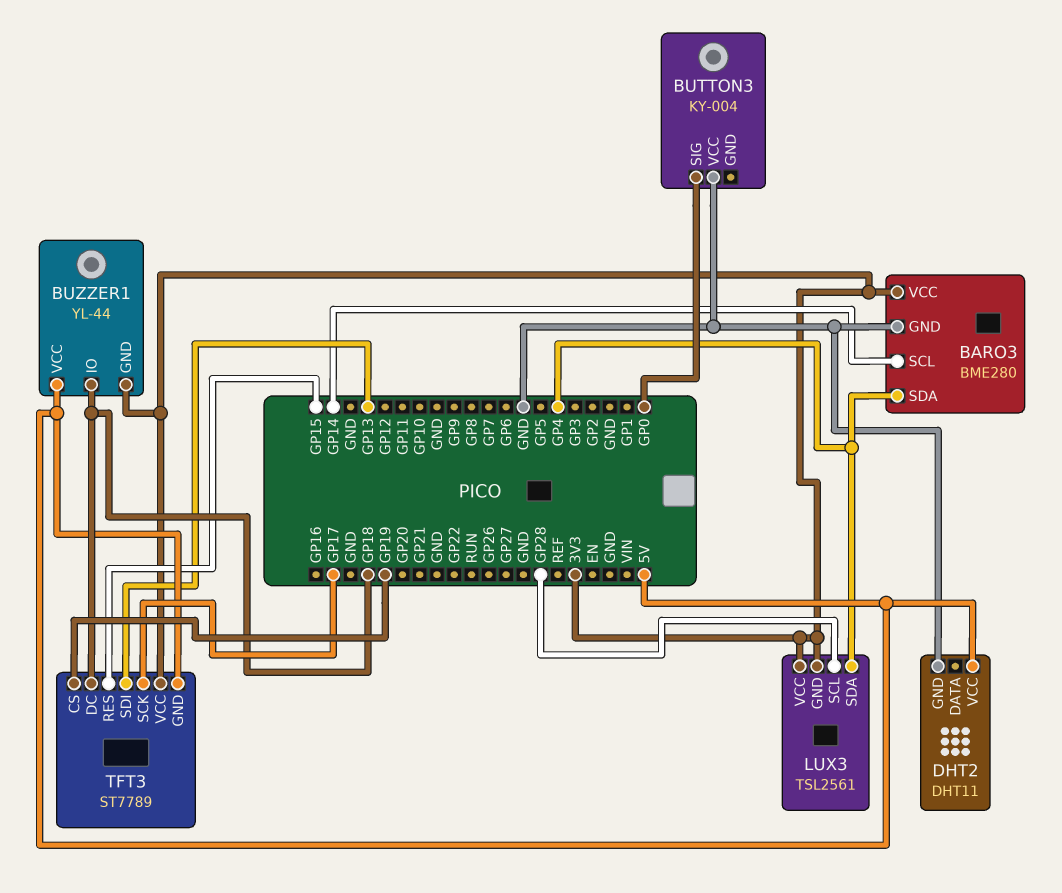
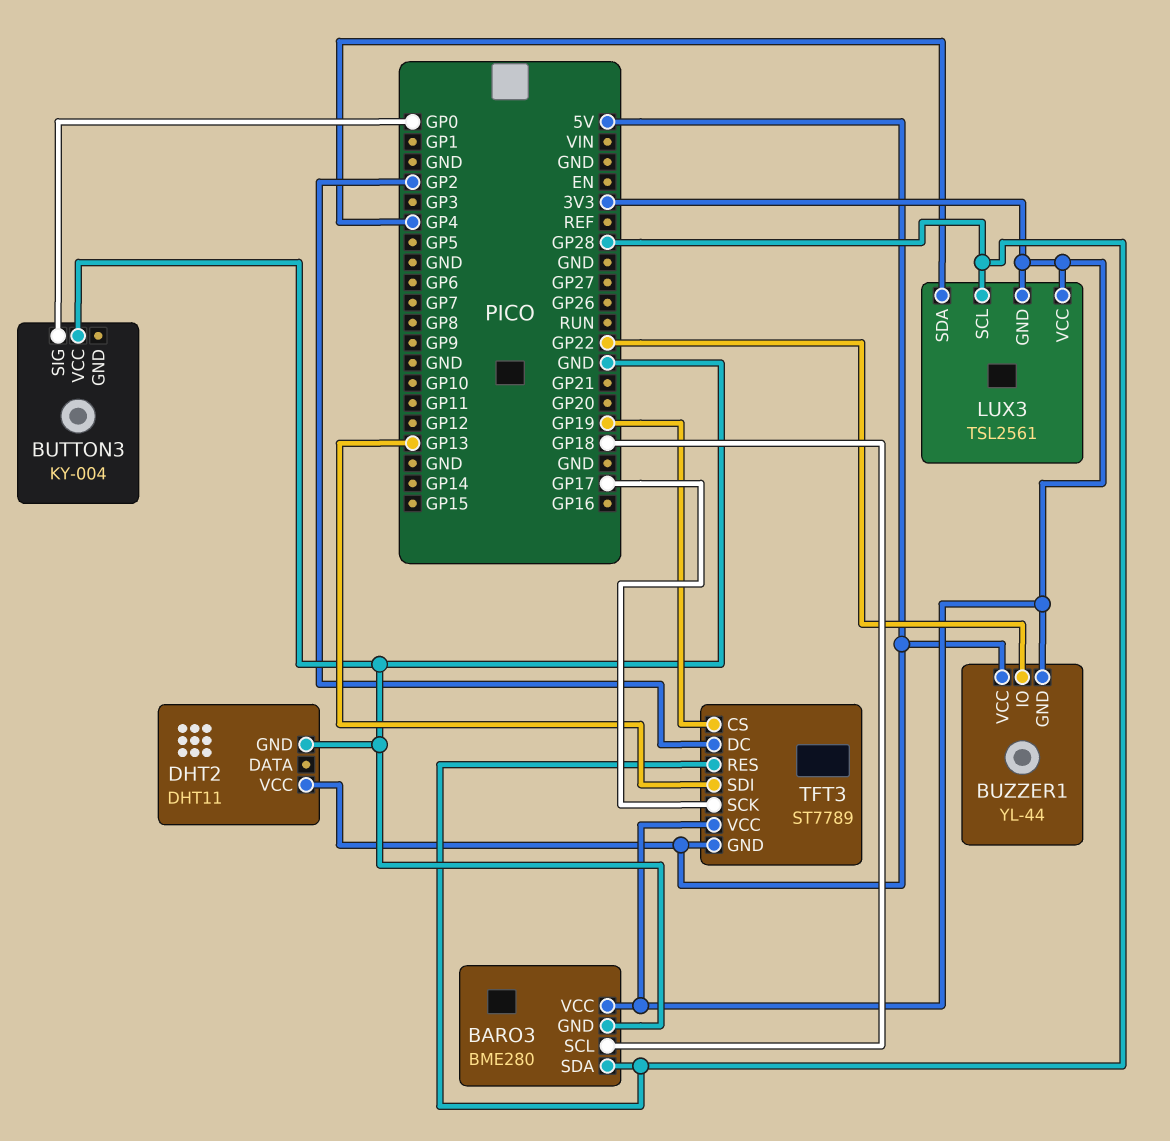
BARO3 pin SCL: GP14 -> GP18
BARO3 pin SDA: GP4 -> GP28
BUZZER1 pin IO: GP18 -> GP22
TFT3 pin DC: GP18 -> GP2
TFT3 pin RES: GP15 -> GP28

